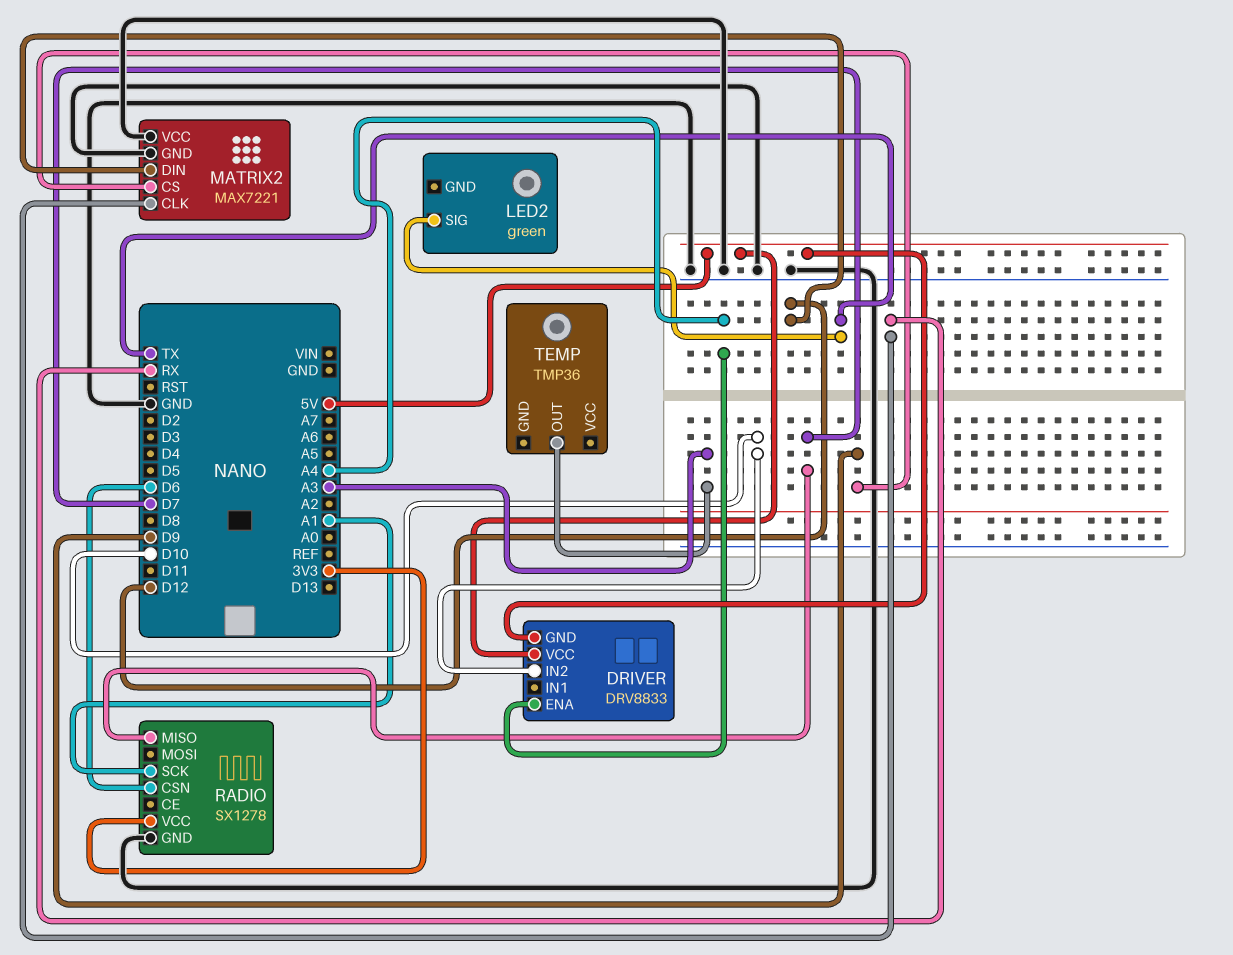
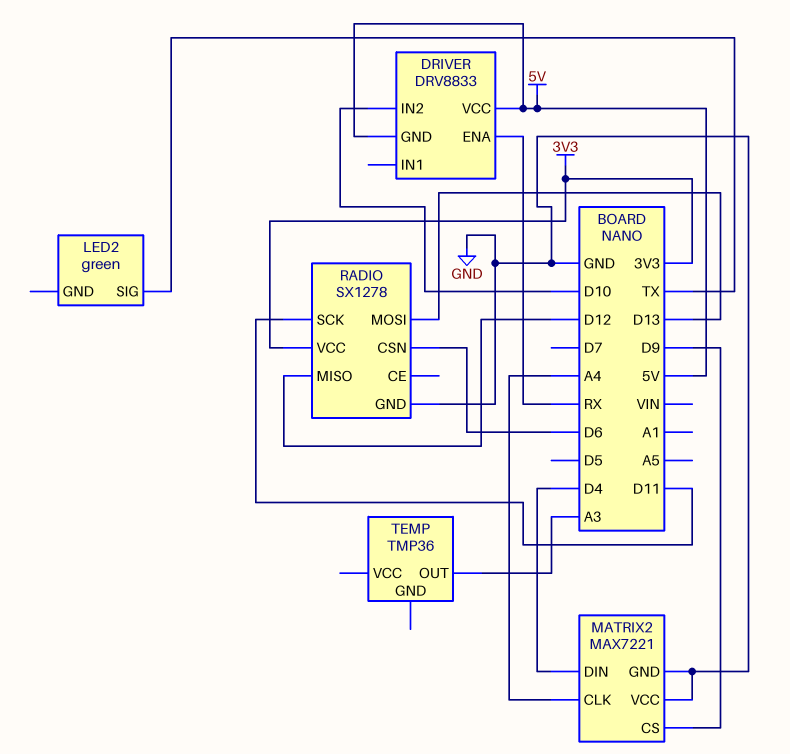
DRIVER pin ENA: A4 -> RX
MATRIX2 pin CLK: RX -> A4
MATRIX2 pin DIN: D12 -> D4
RADIO pin MISO: D7 -> D12
RADIO pin MOSI: none -> D13
RADIO pin SCK: A1 -> D11

